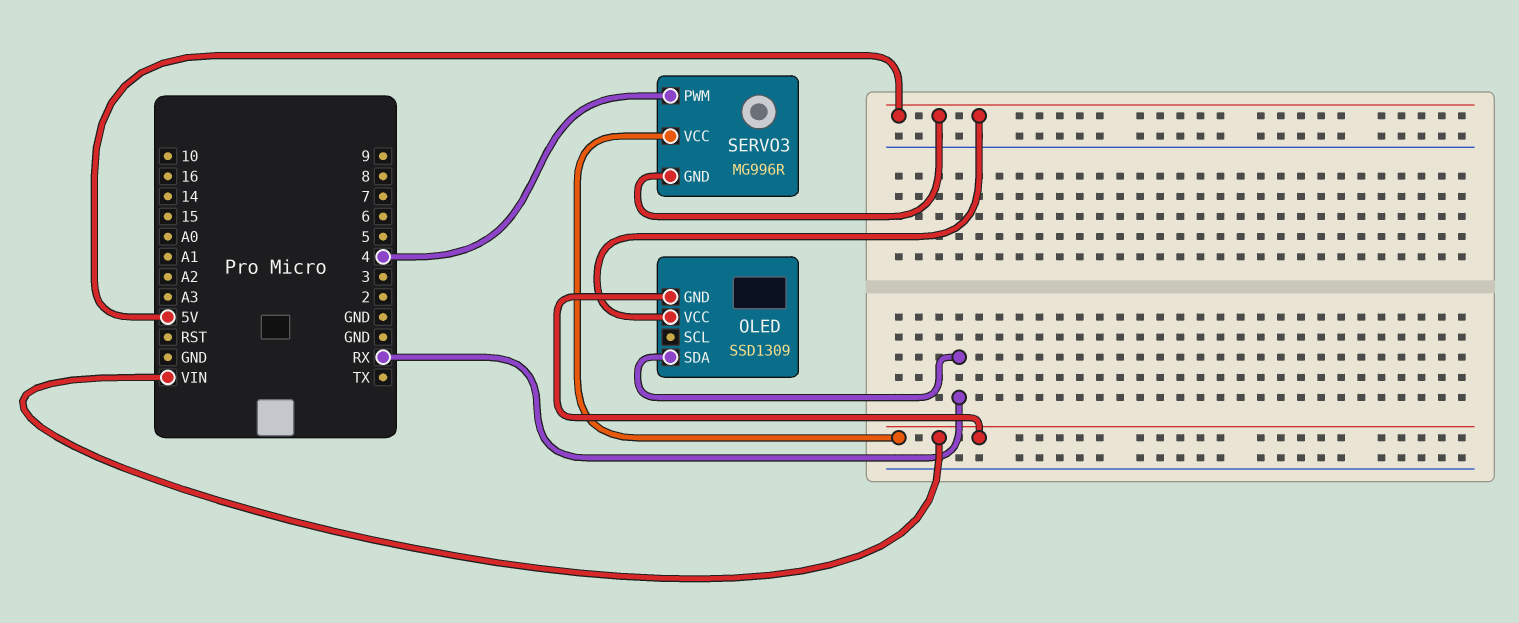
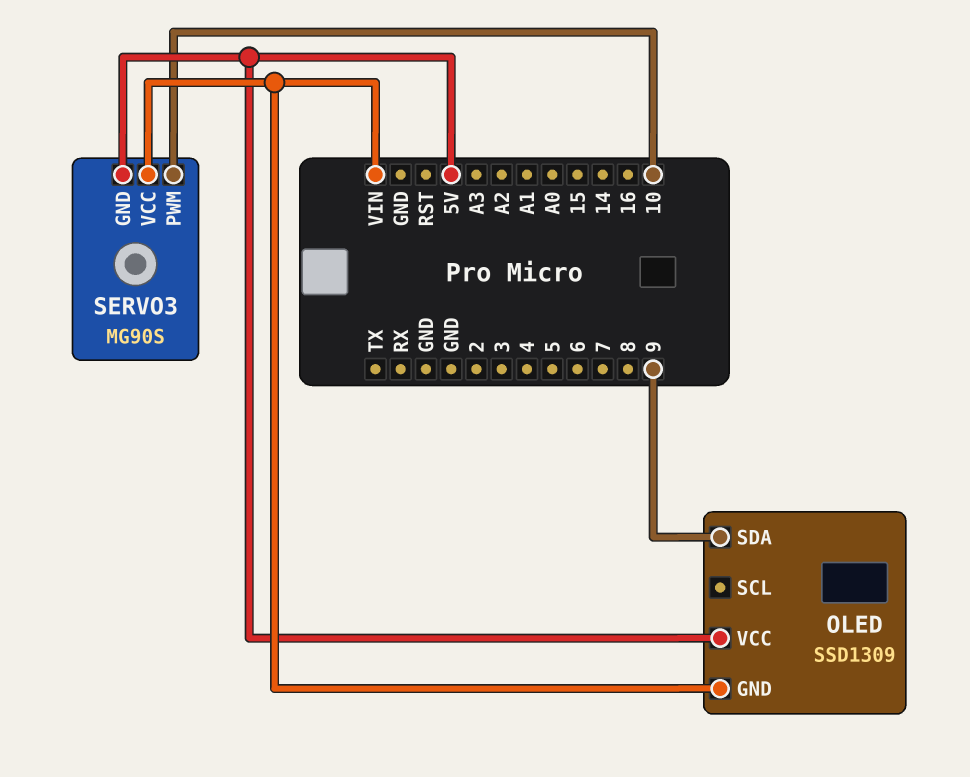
OLED pin SDA: RX -> 9
SERVO3: MG996R -> MG90S
SERVO3 pin PWM: 4 -> 10

